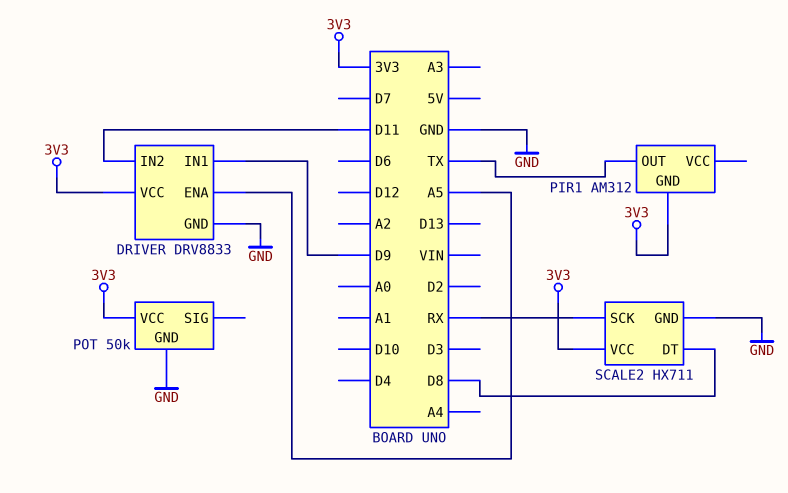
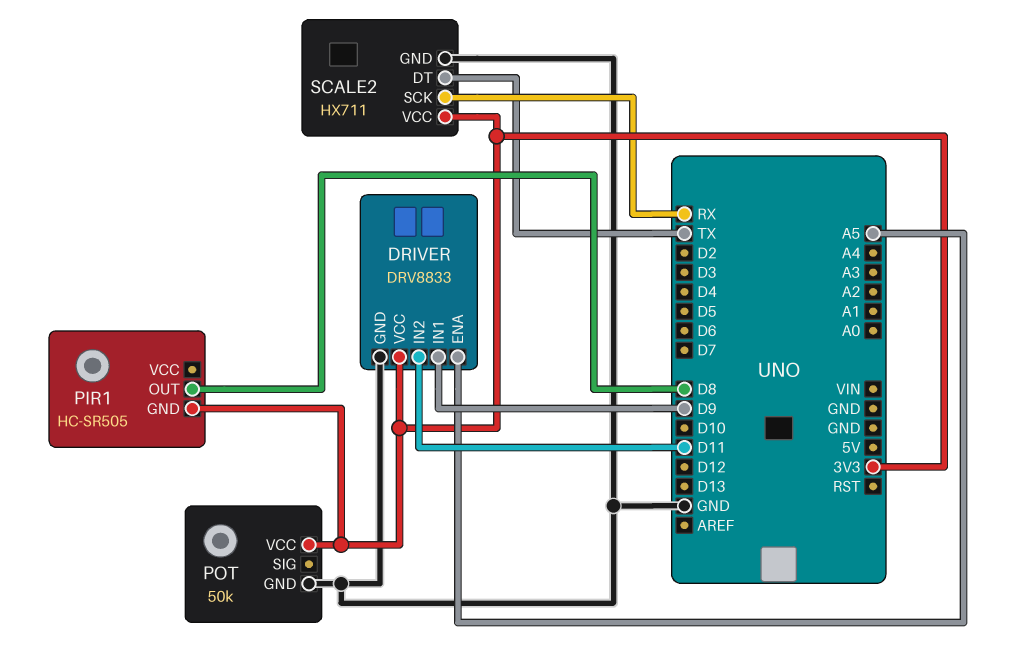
PIR1: AM312 -> HC-SR505
PIR1 pin OUT: TX -> D8
SCALE2 pin DT: D8 -> TX

